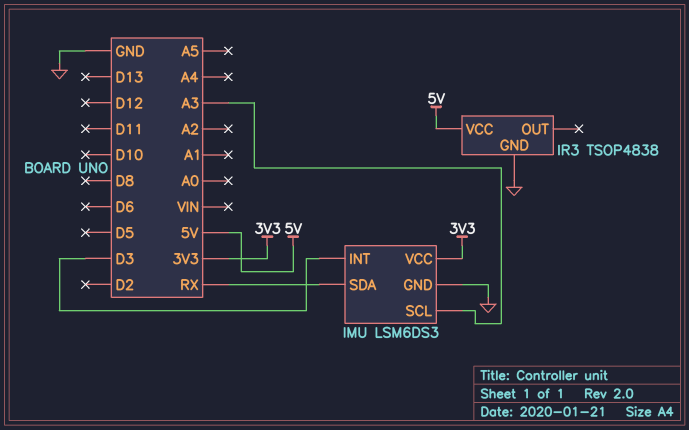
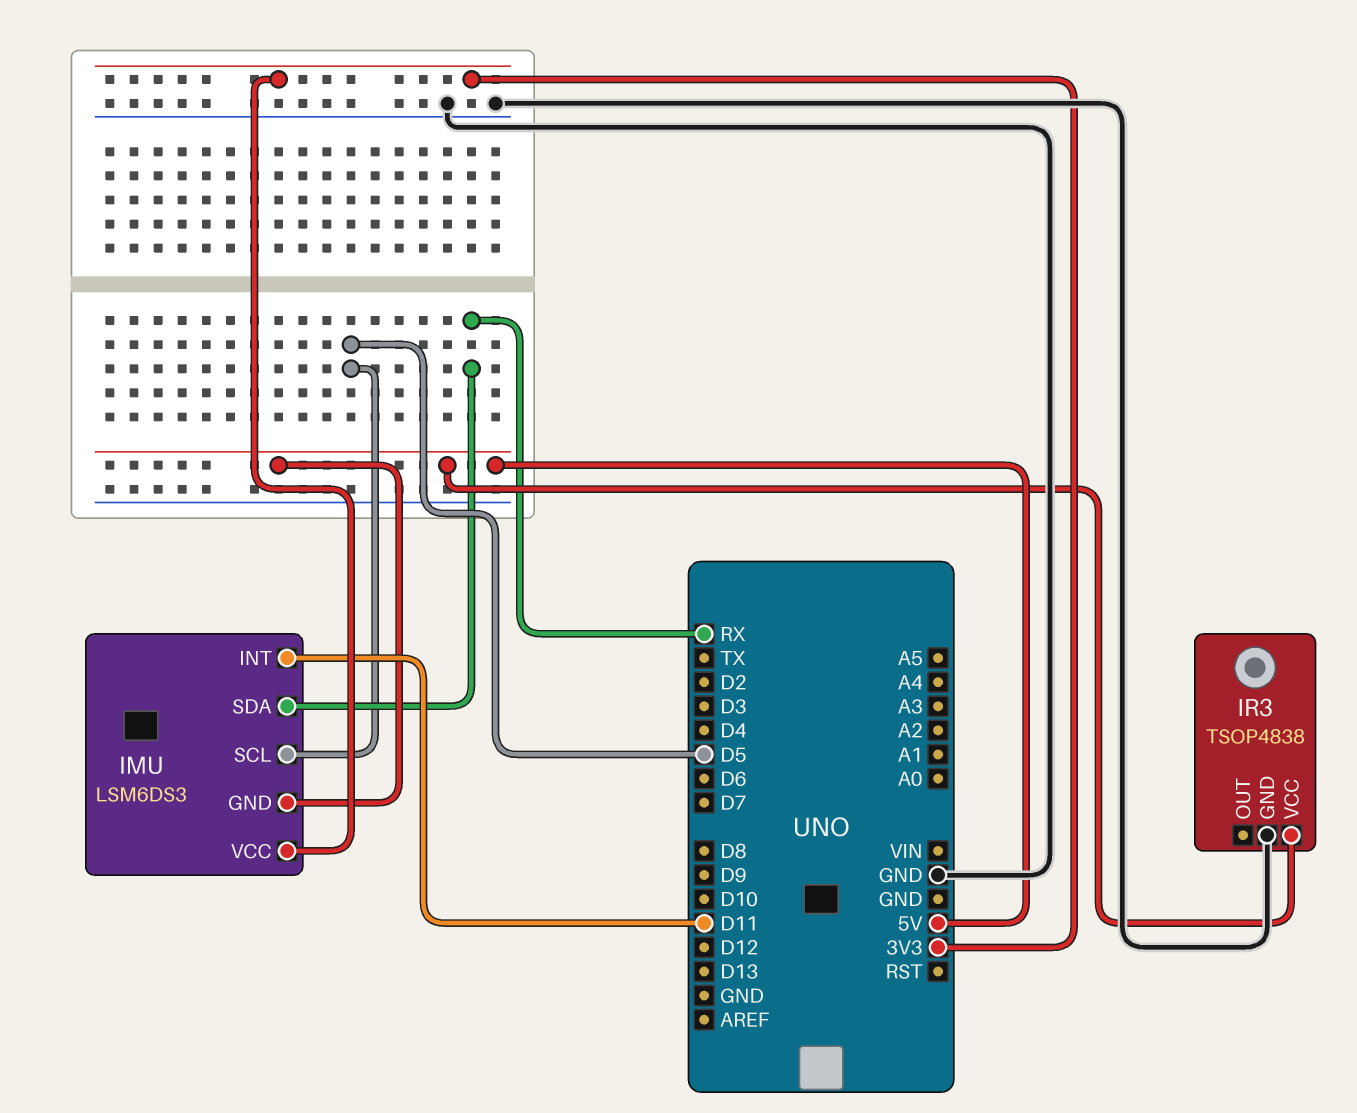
IMU pin GND: GND -> 5V
IMU pin INT: D3 -> D11
IMU pin SCL: A3 -> D5

